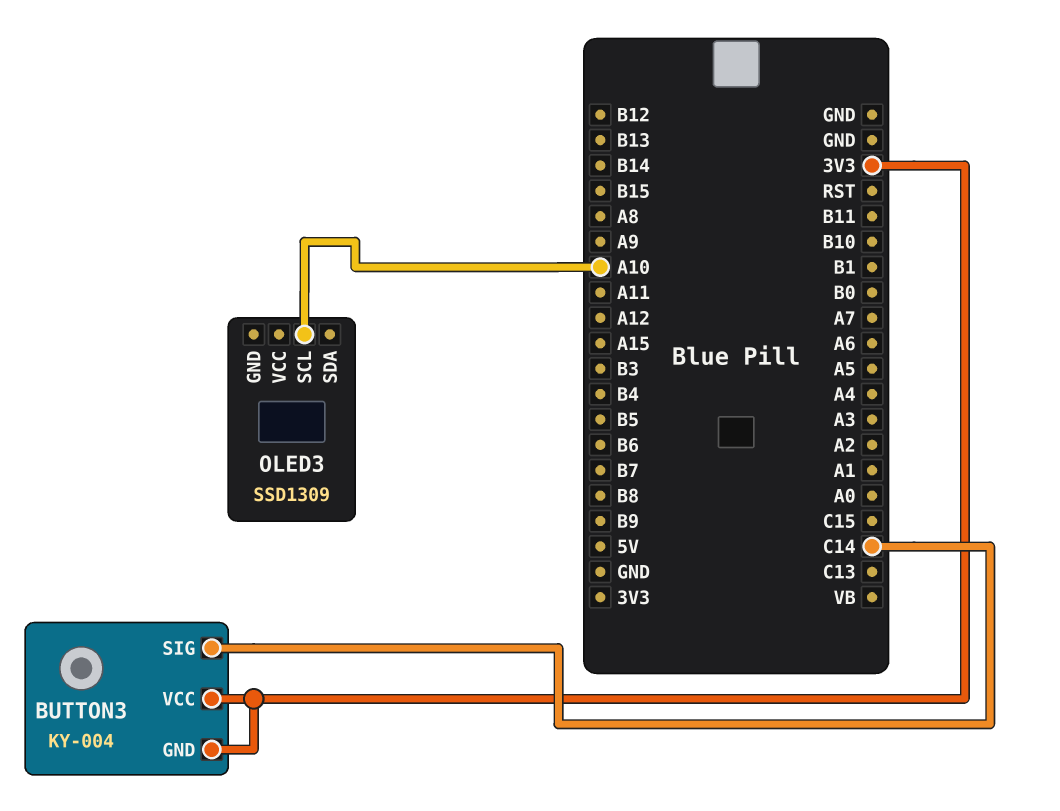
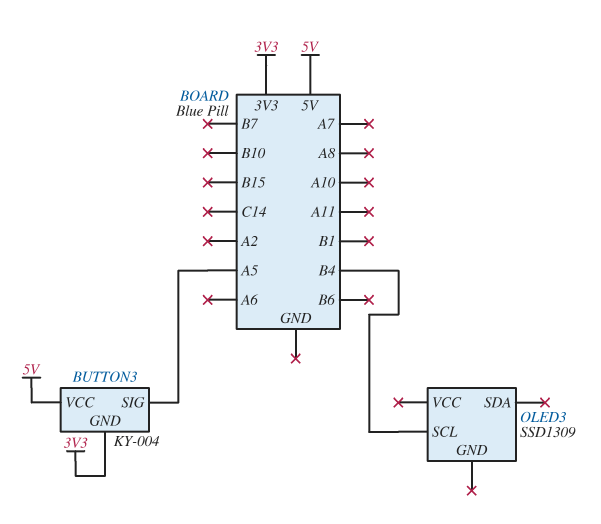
BUTTON3 pin SIG: C14 -> A5
BUTTON3 pin VCC: 3V3 -> 5V
OLED3 pin SCL: A10 -> B4

